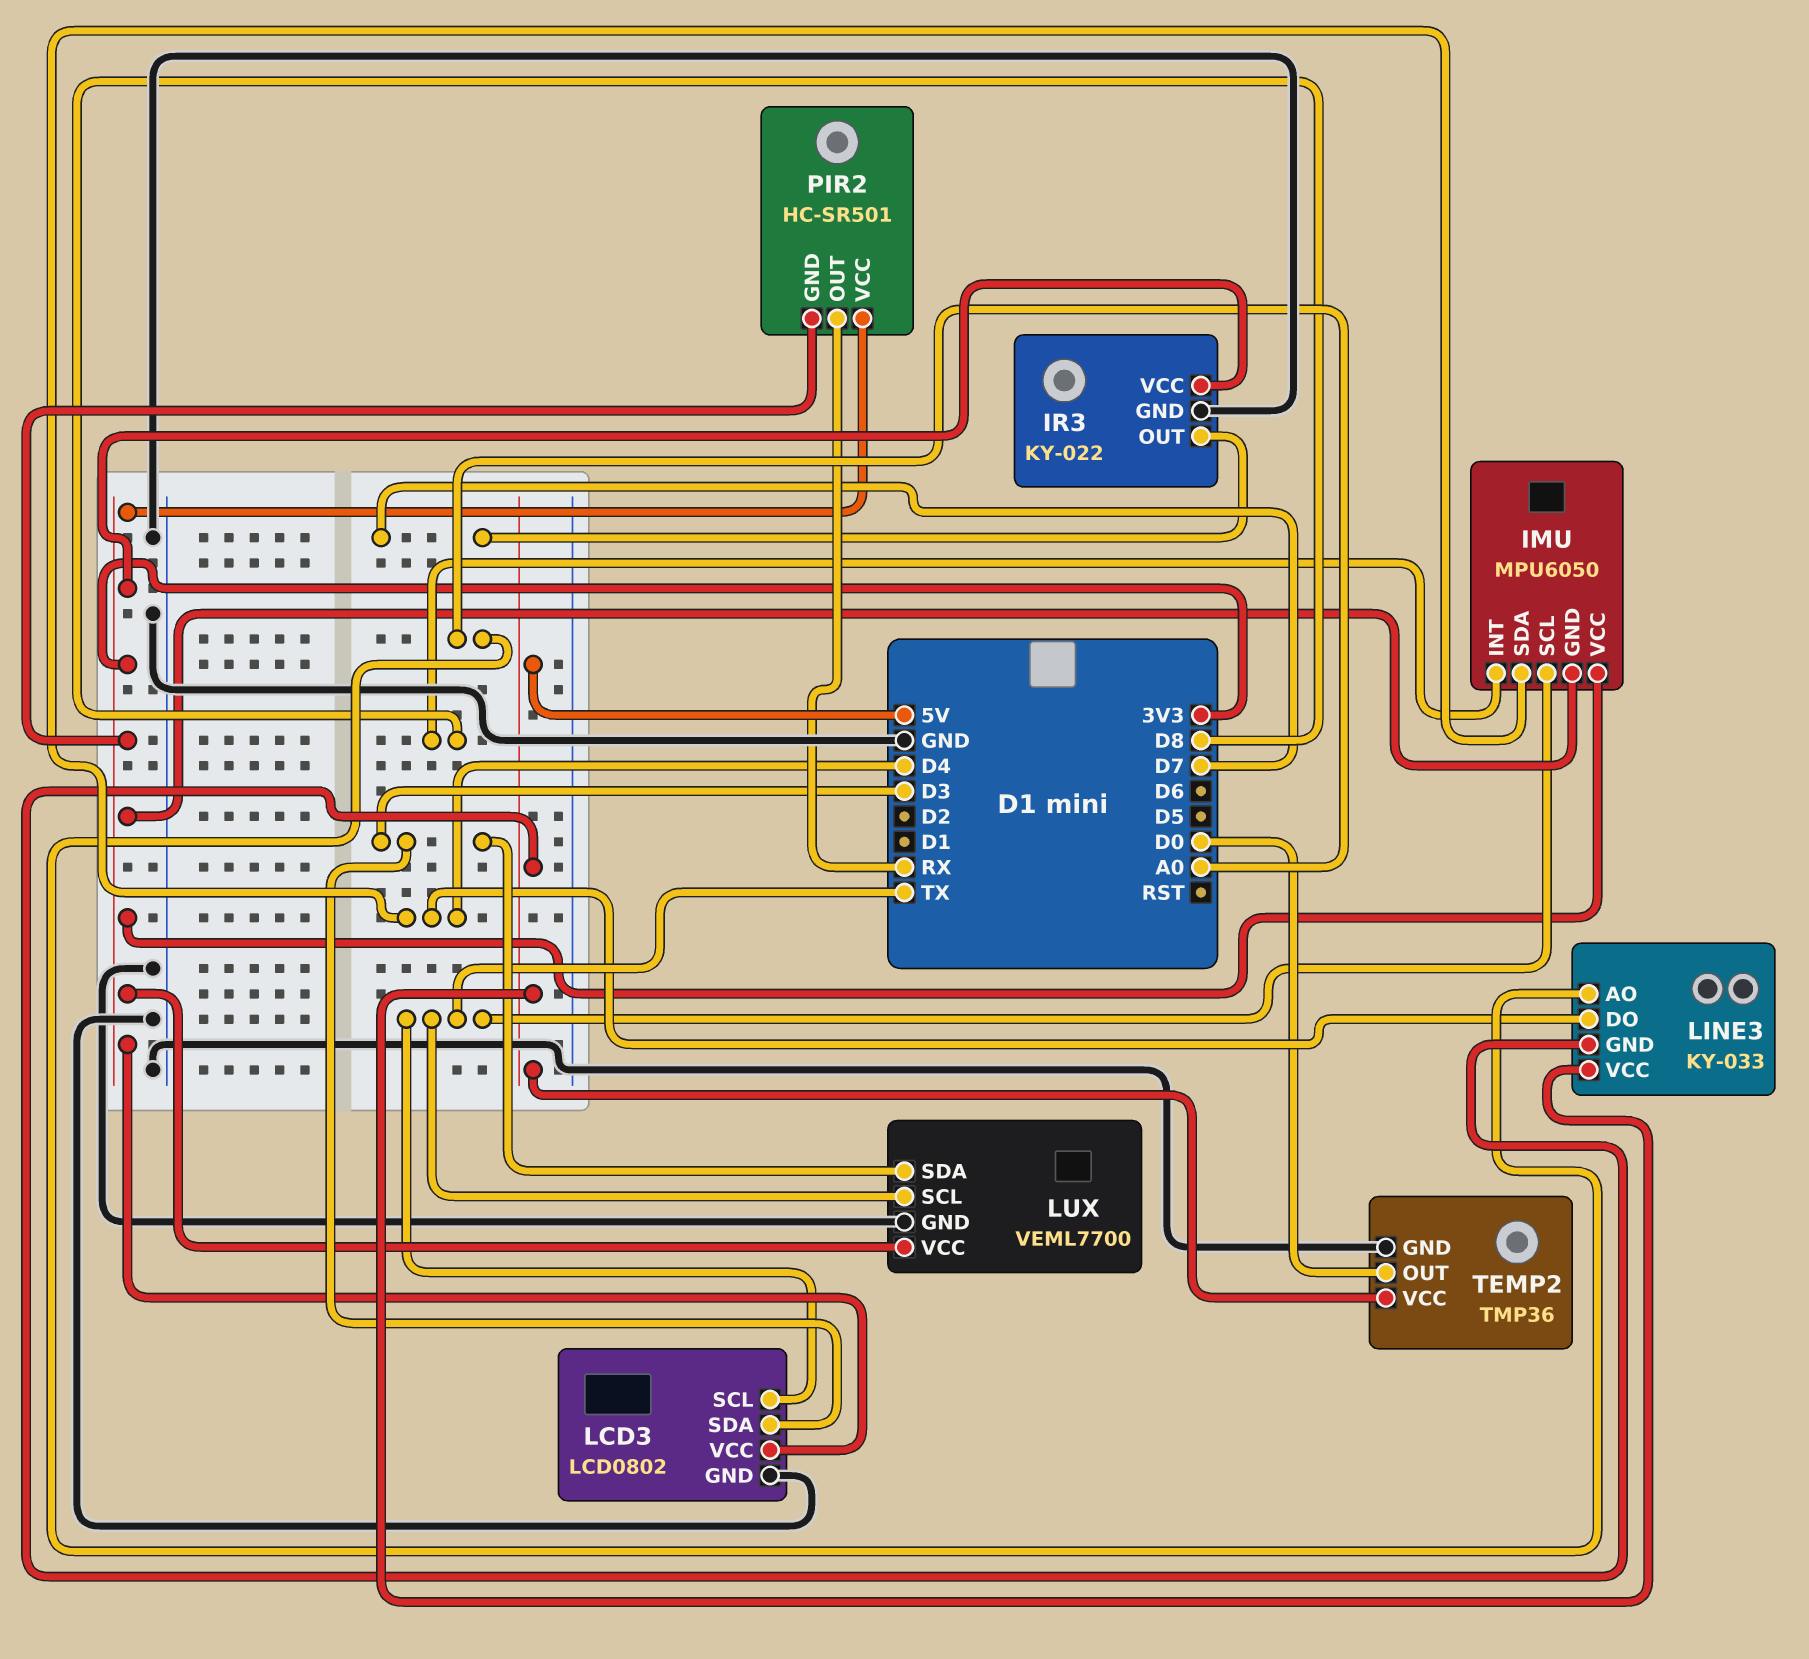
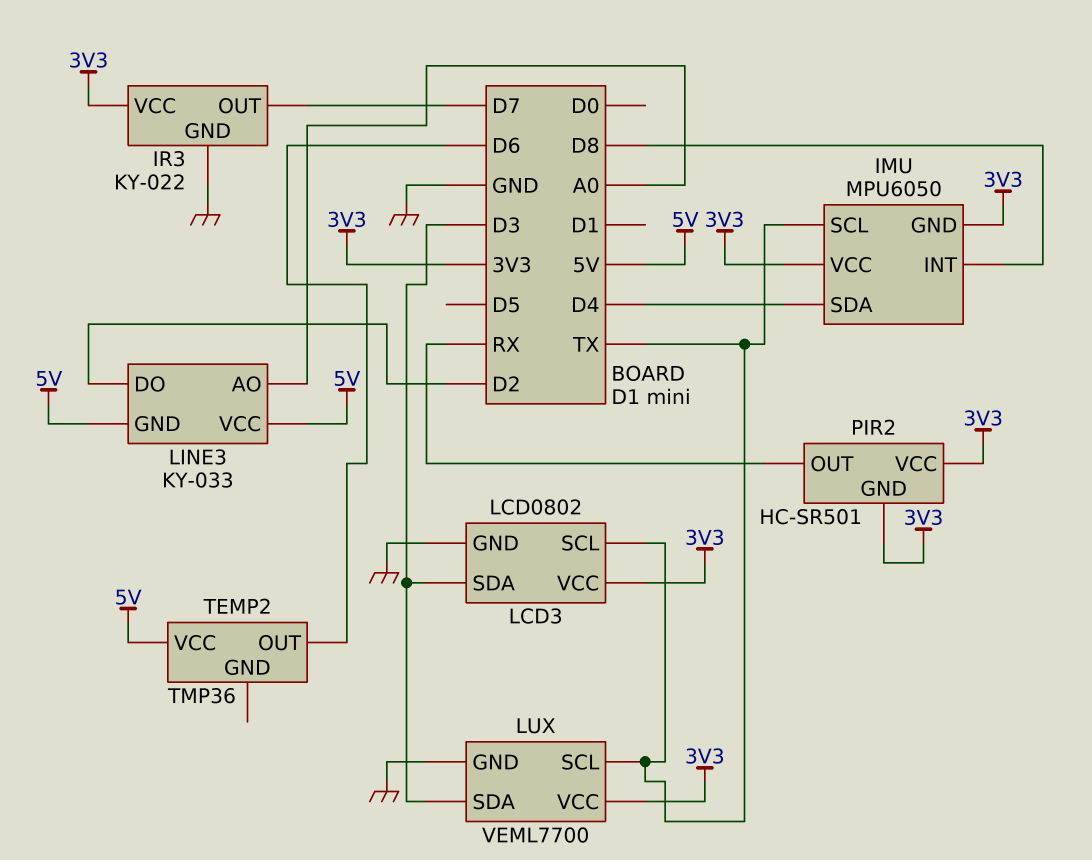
LINE3 pin DO: D4 -> D2
TEMP2 pin GND: GND -> none
TEMP2 pin OUT: D0 -> D6

